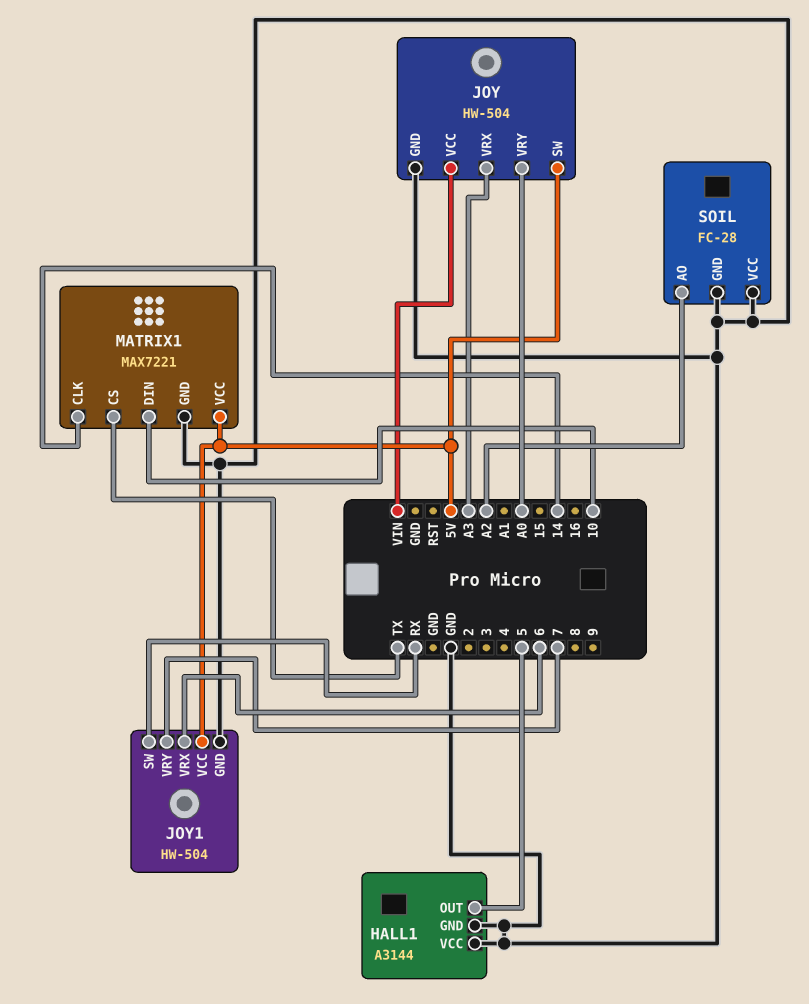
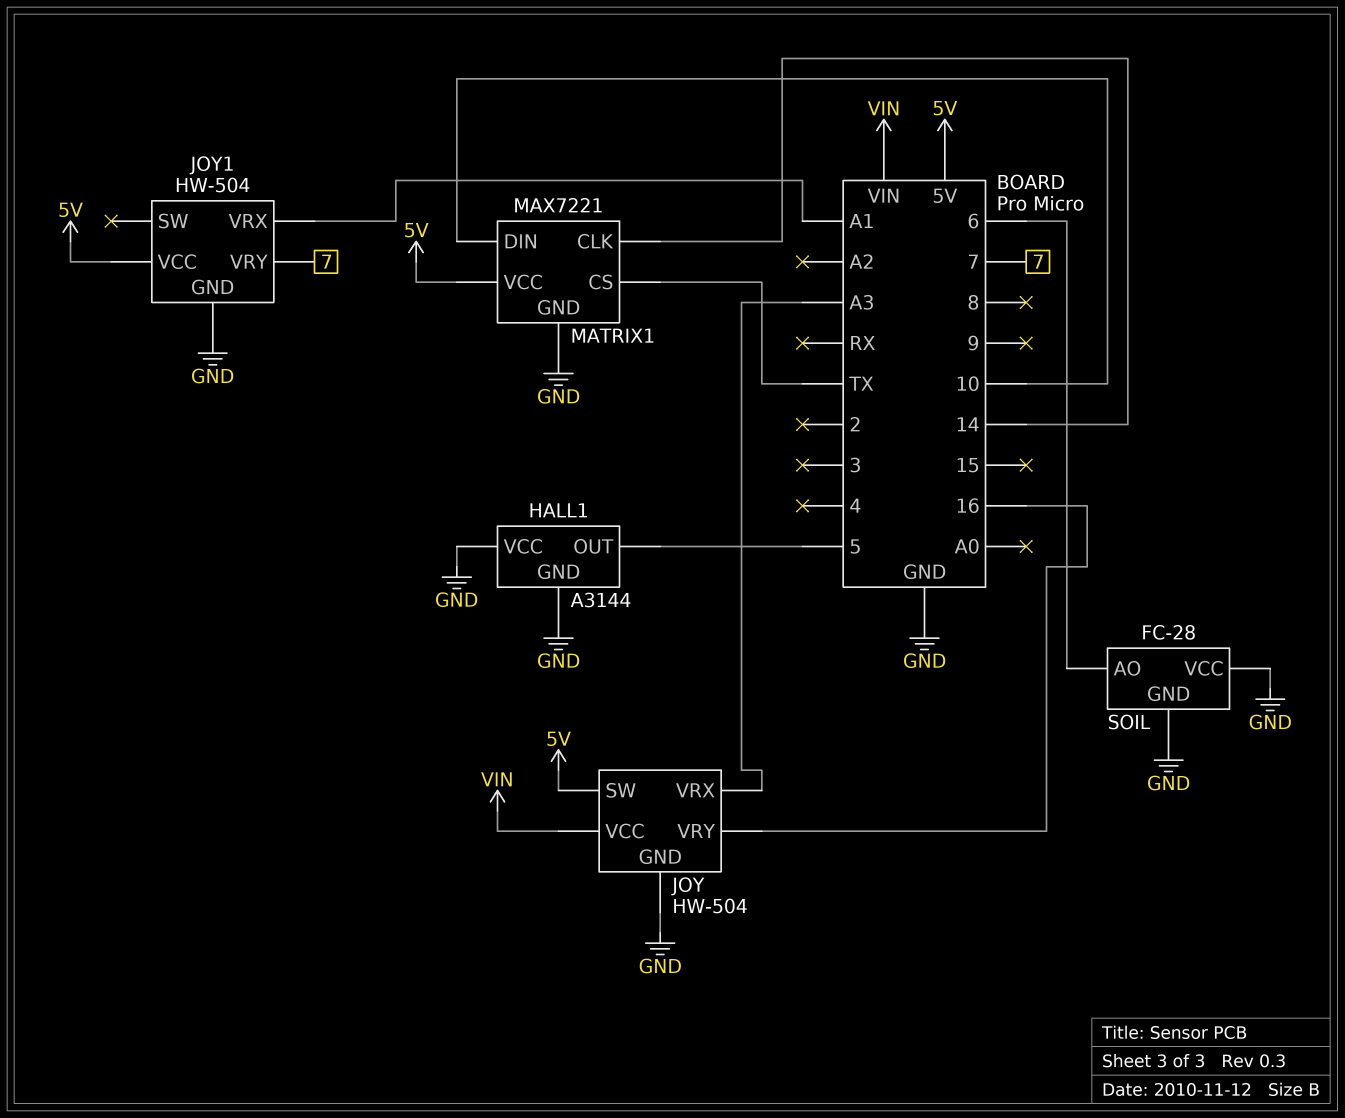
JOY pin VRY: A0 -> 16
JOY1 pin SW: RX -> none
JOY1 pin VRX: 6 -> A1
SOIL pin AO: A2 -> 6

